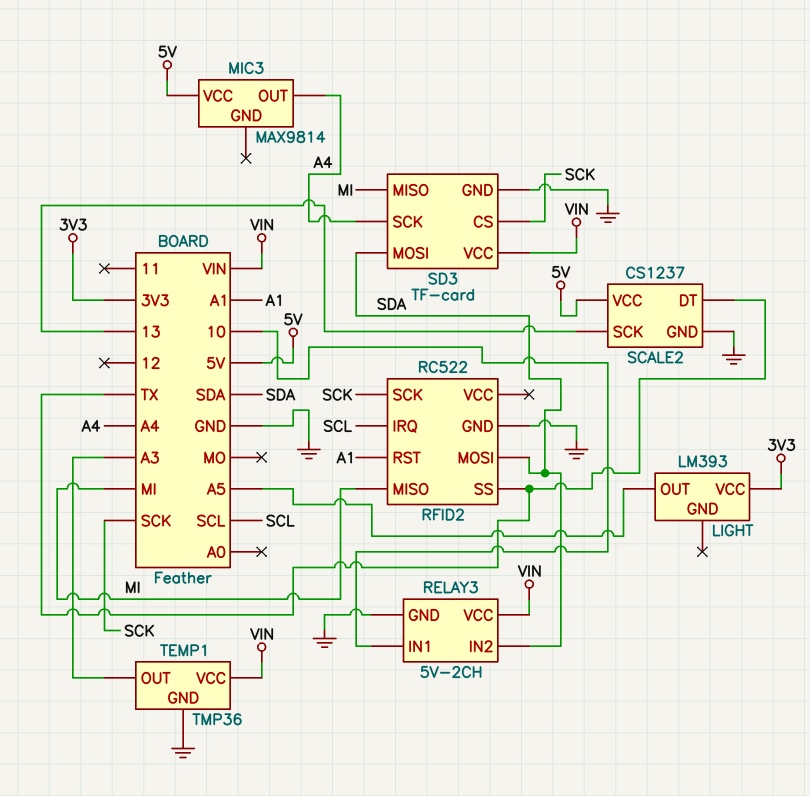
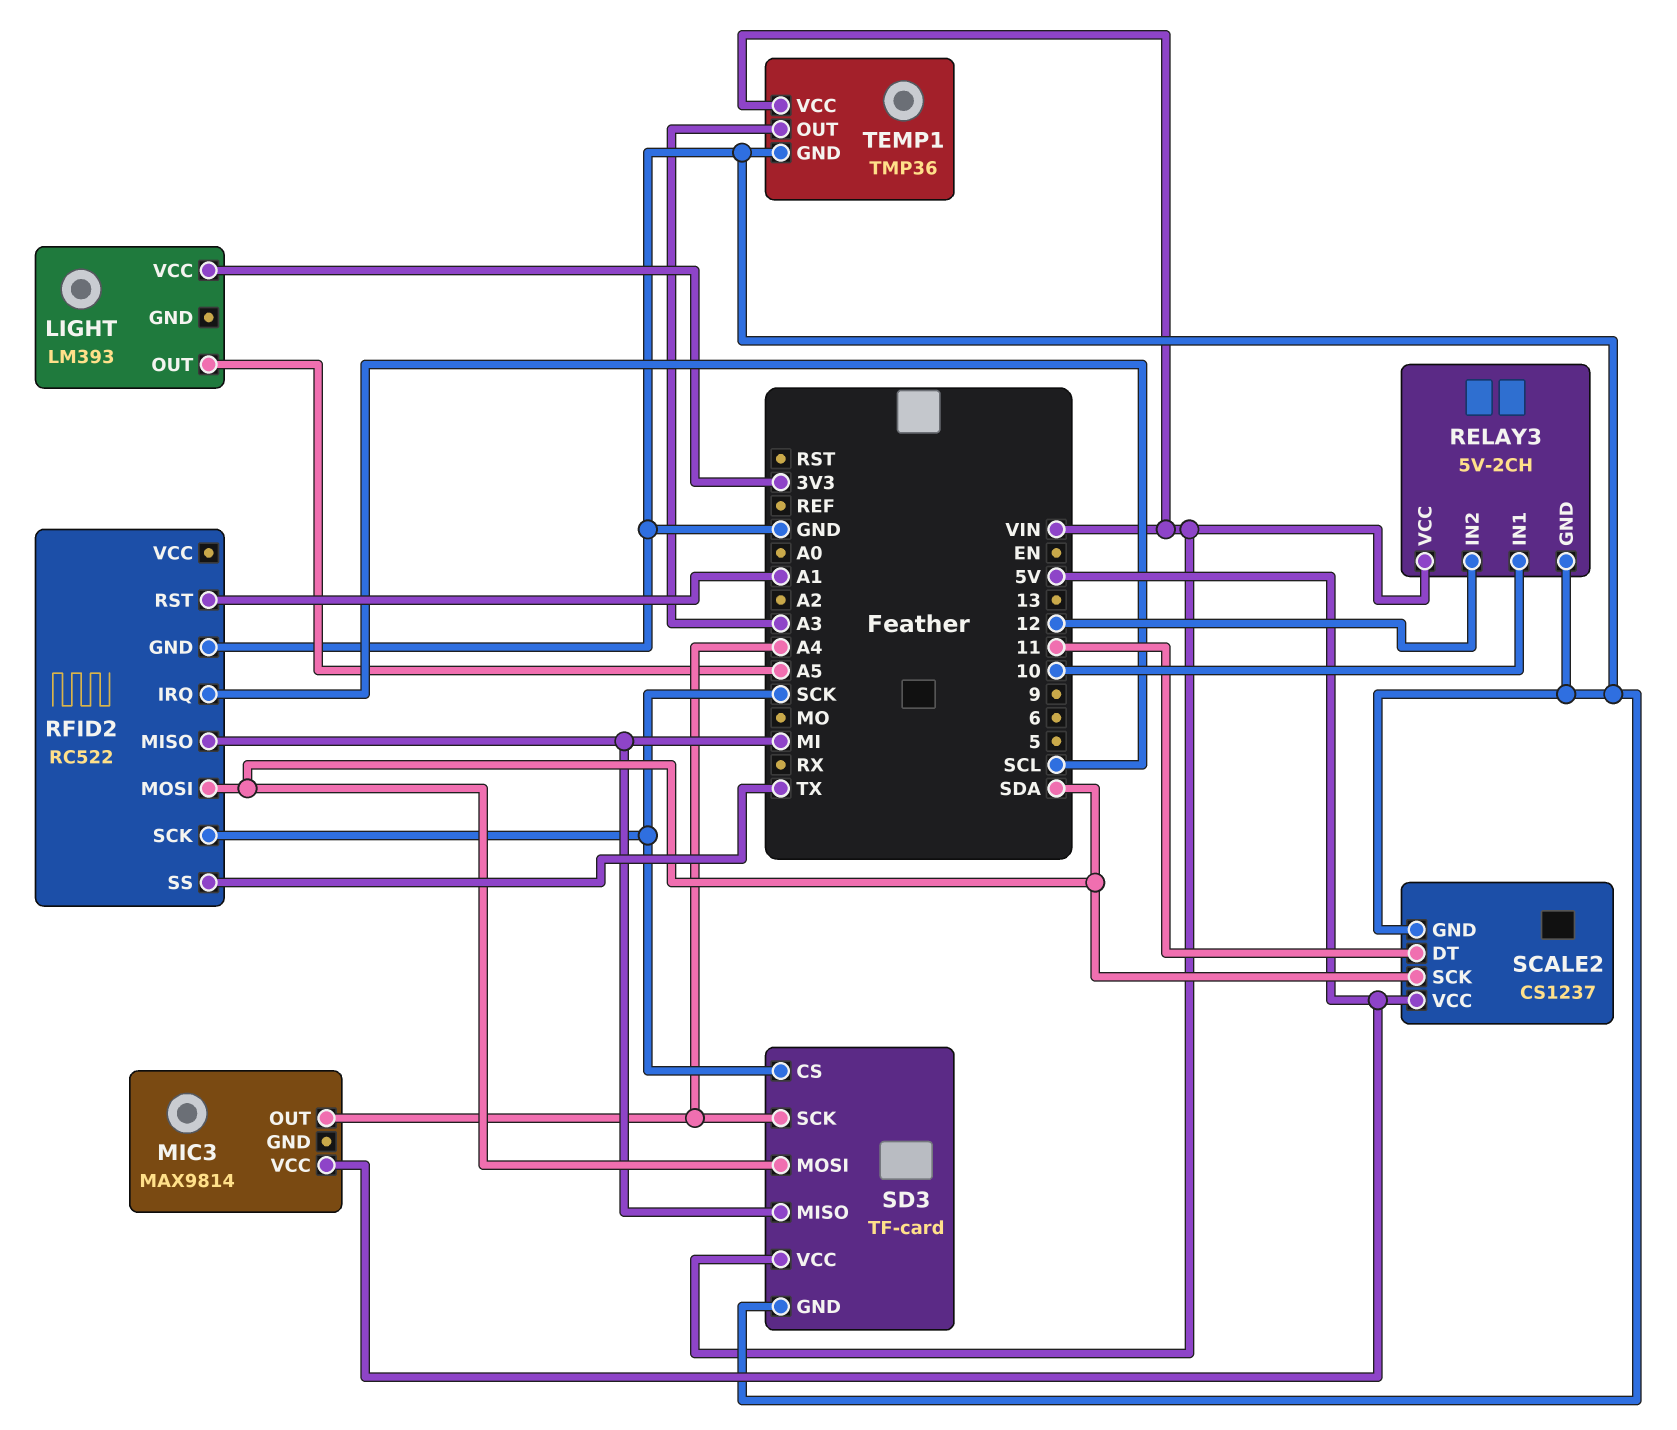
RELAY3 pin IN2: SDA -> 12
SCALE2 pin DT: TX -> 11
SCALE2 pin SCK: 13 -> SDA

